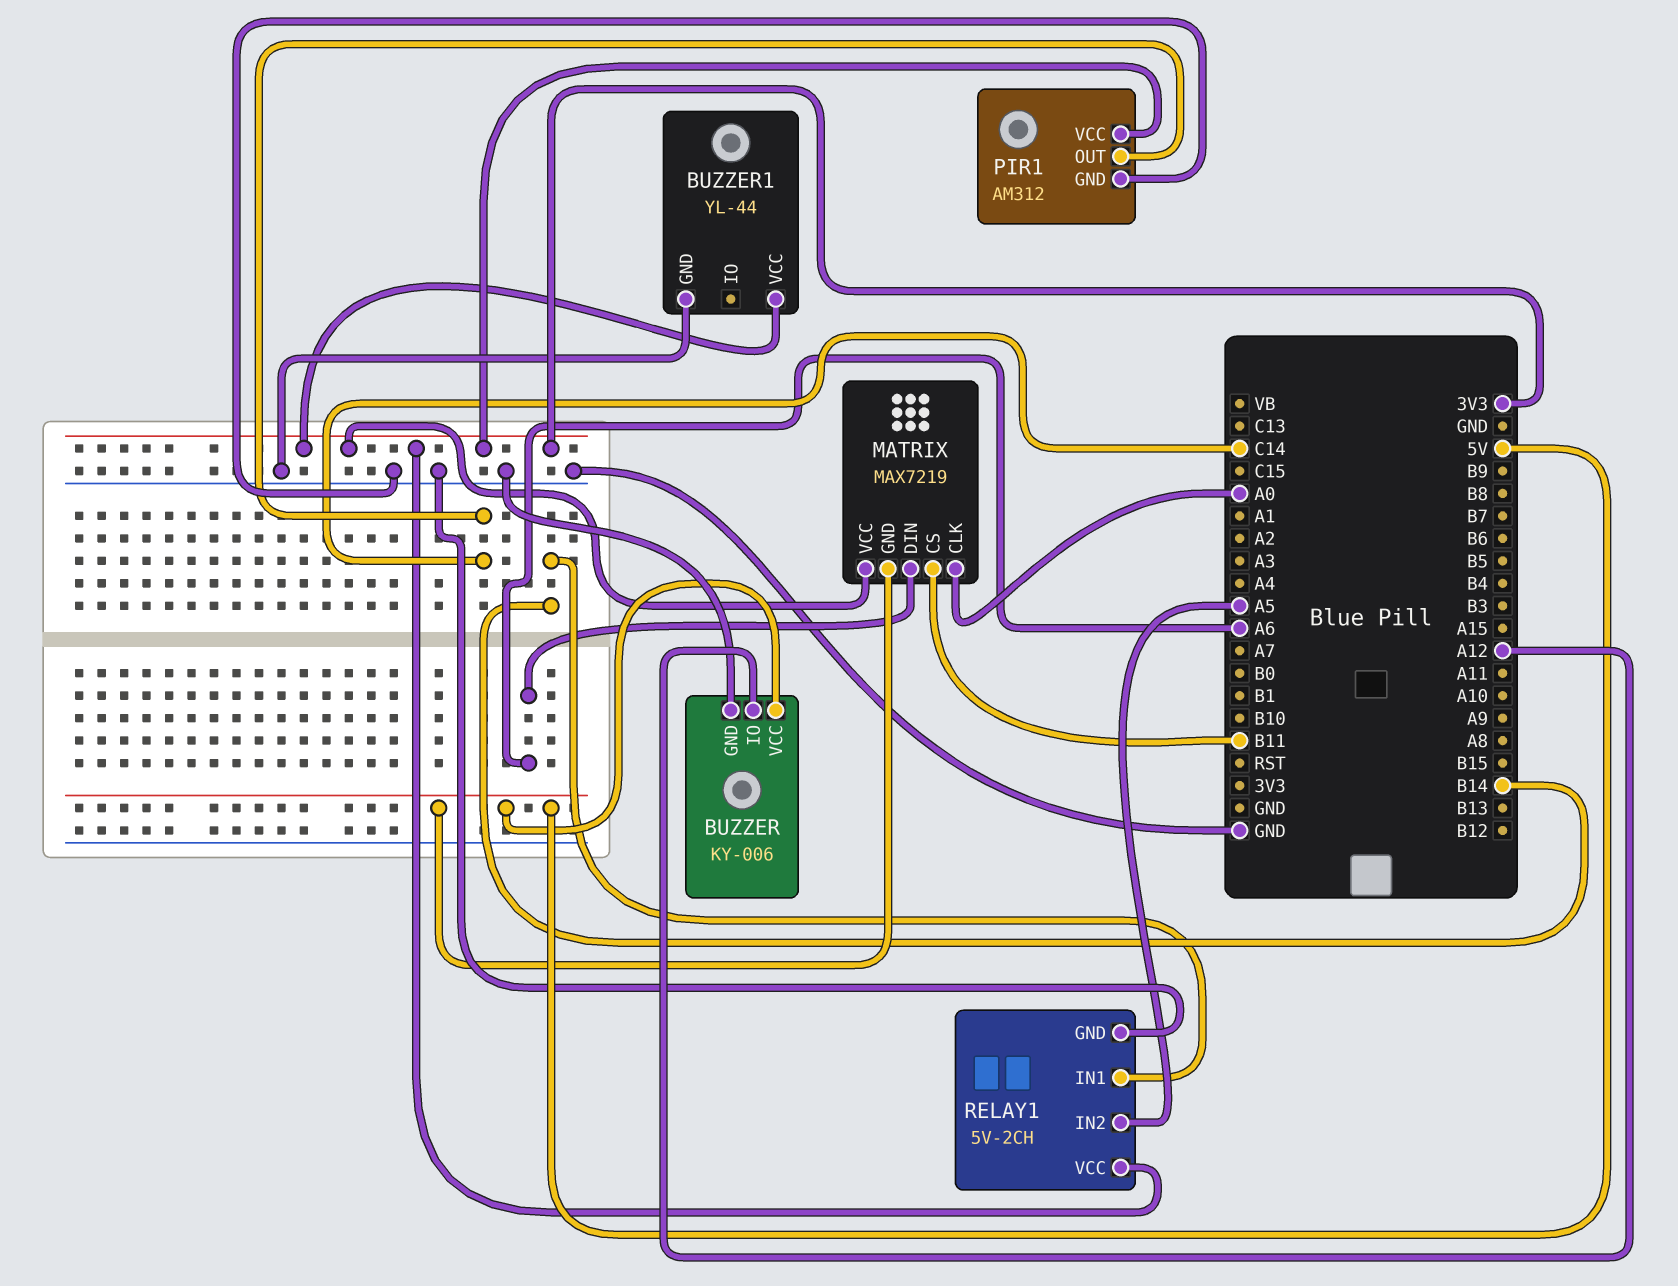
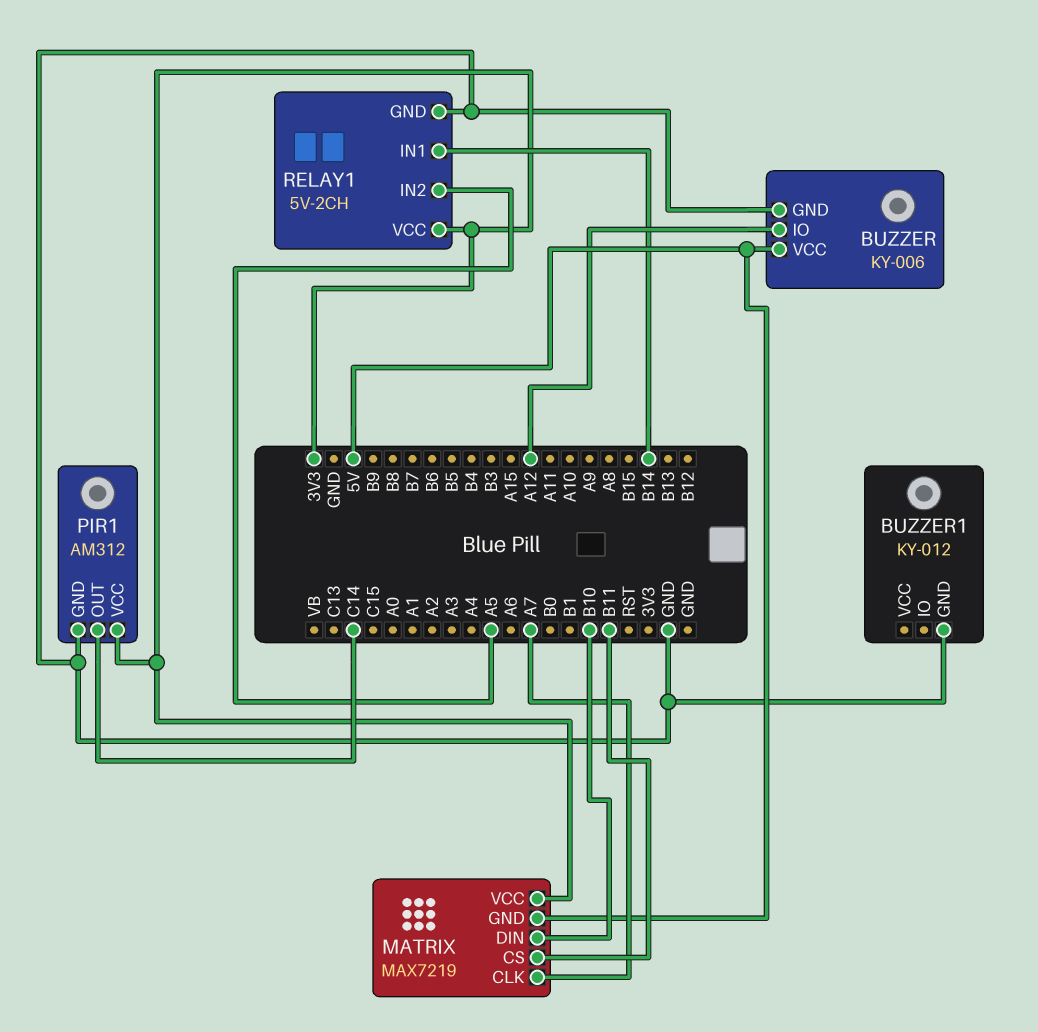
BUZZER1: YL-44 -> KY-012
BUZZER1 pin VCC: 3V3 -> none
MATRIX pin CLK: A0 -> A7
MATRIX pin DIN: A6 -> B10

